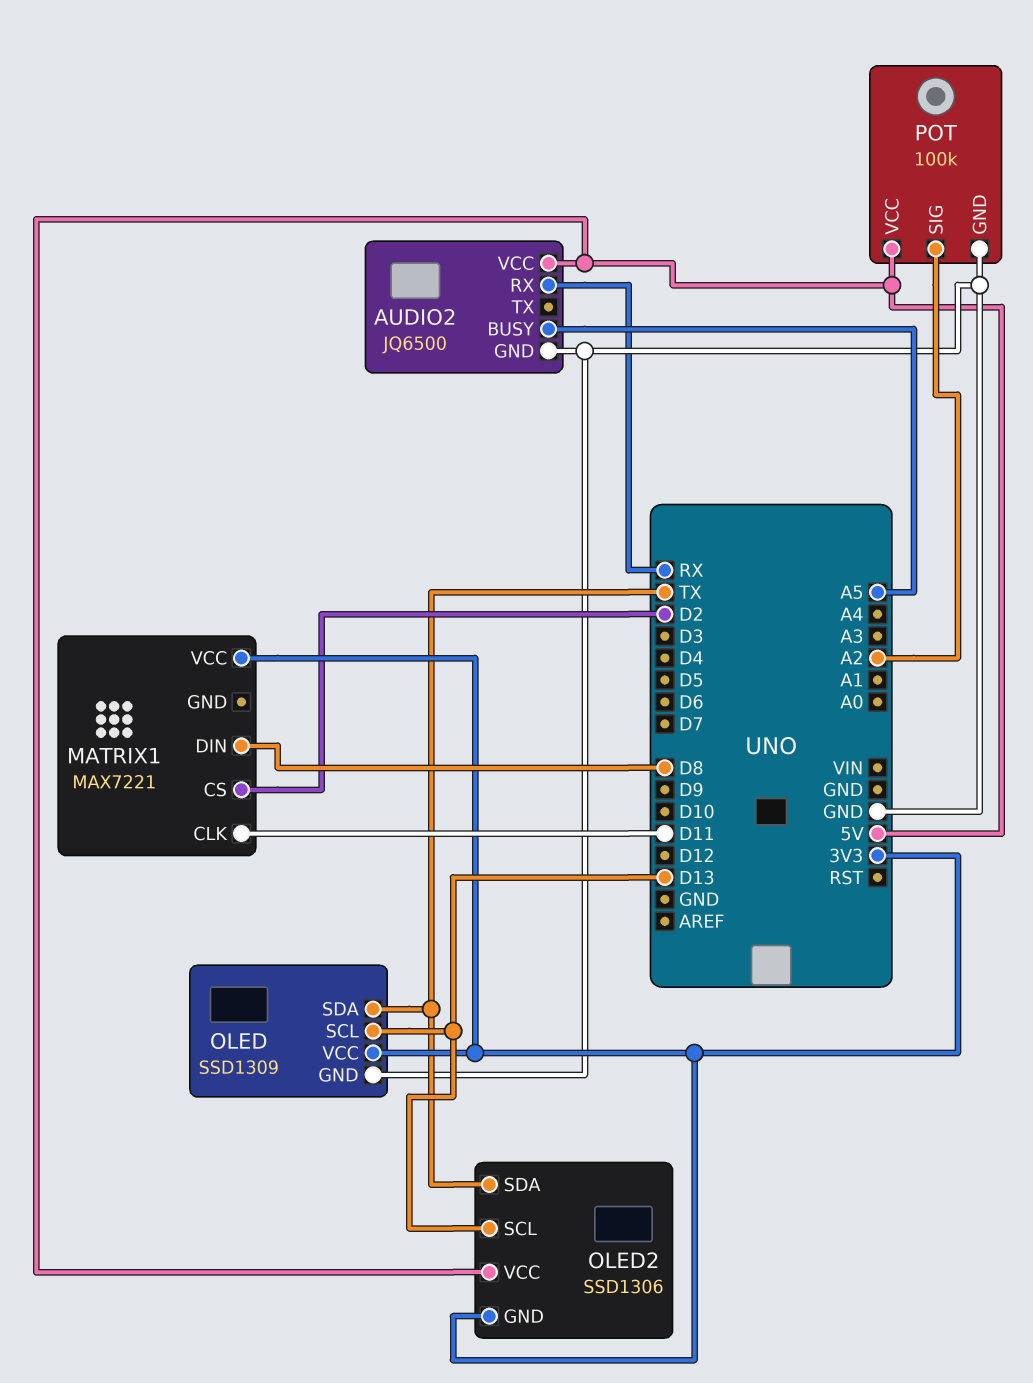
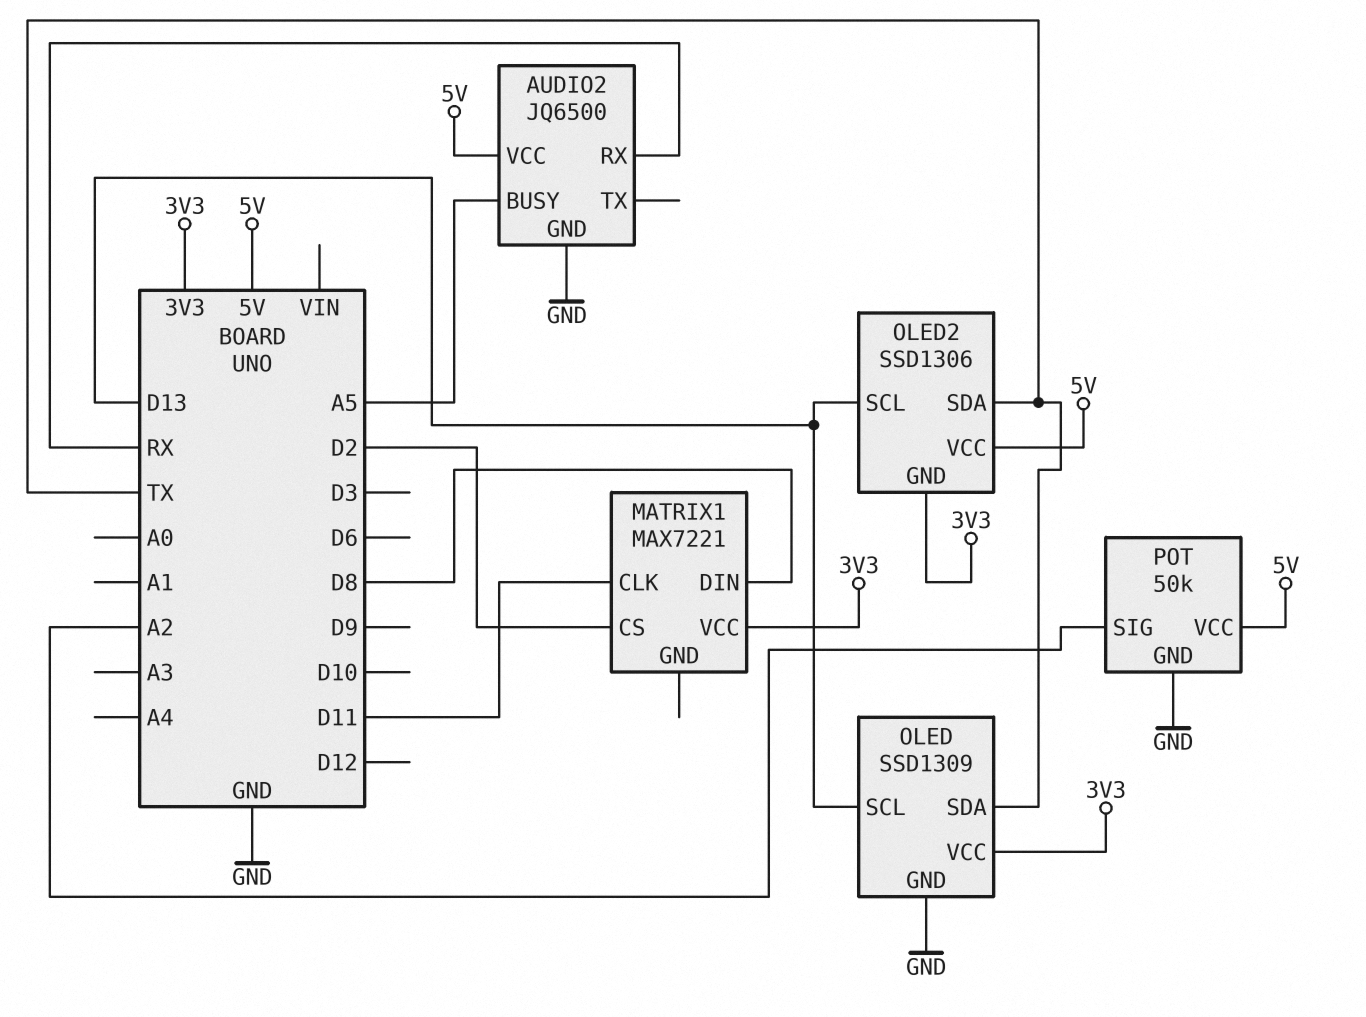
POT: 100k -> 50k

